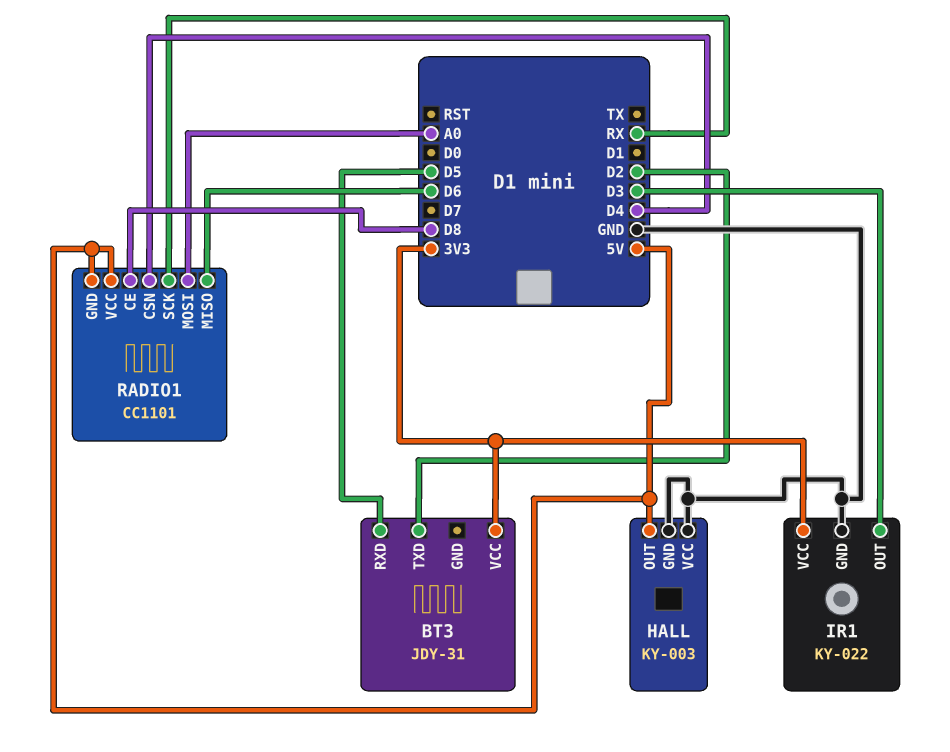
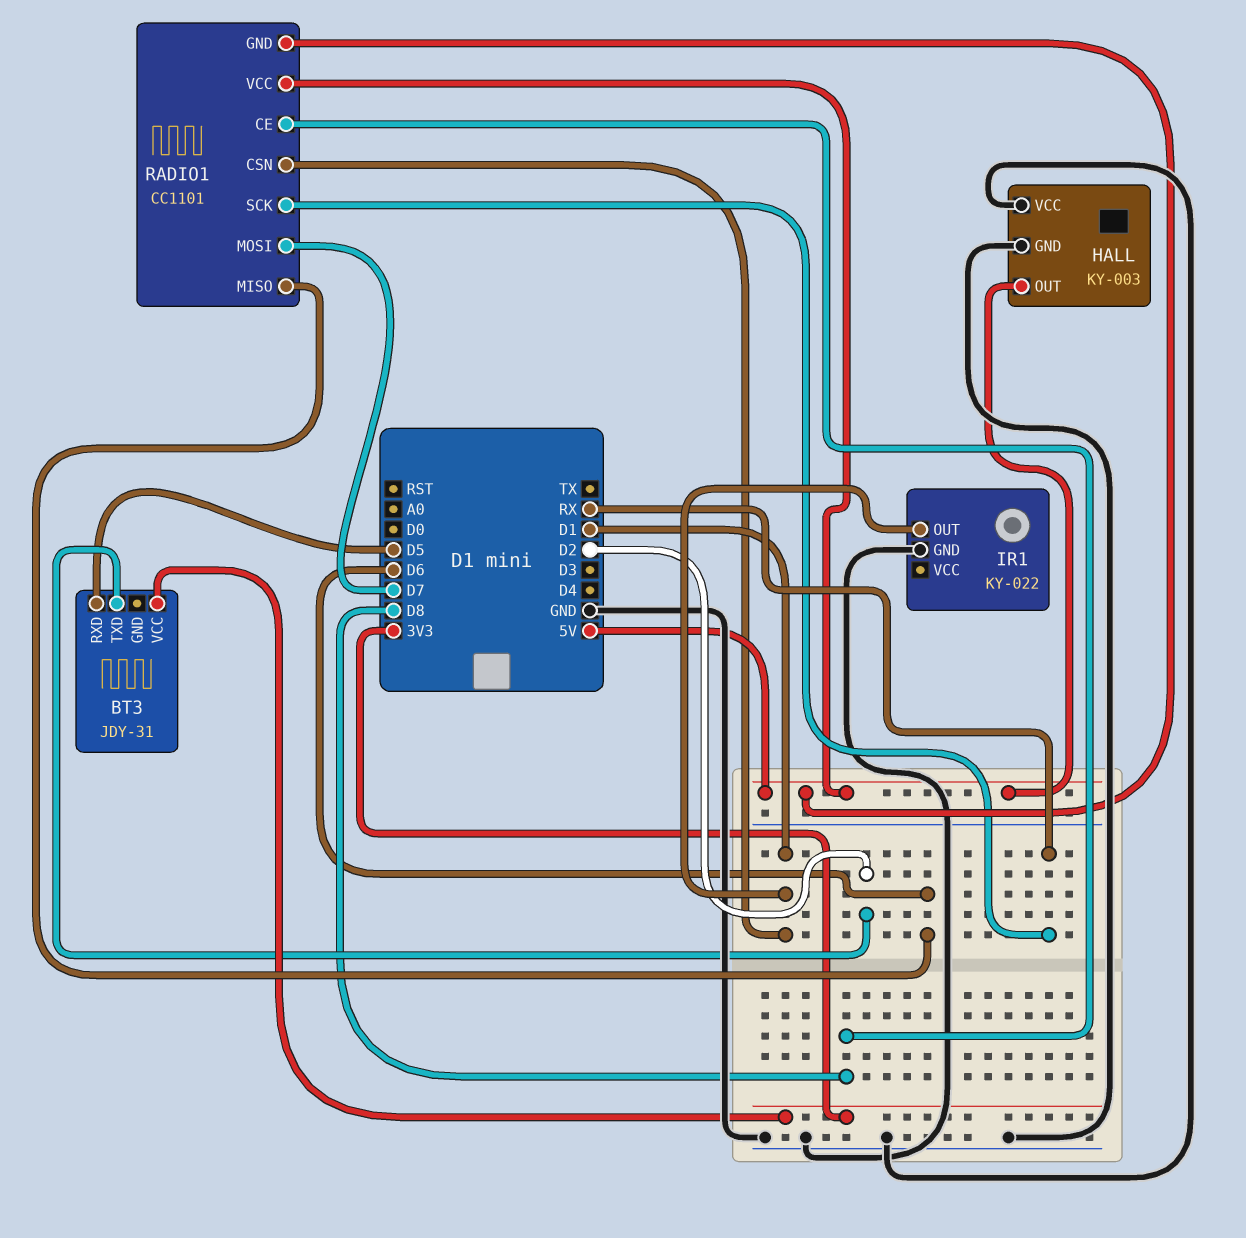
IR1 pin OUT: D3 -> D1
IR1 pin VCC: 3V3 -> none
RADIO1 pin CSN: D4 -> D1
RADIO1 pin MOSI: A0 -> D7

